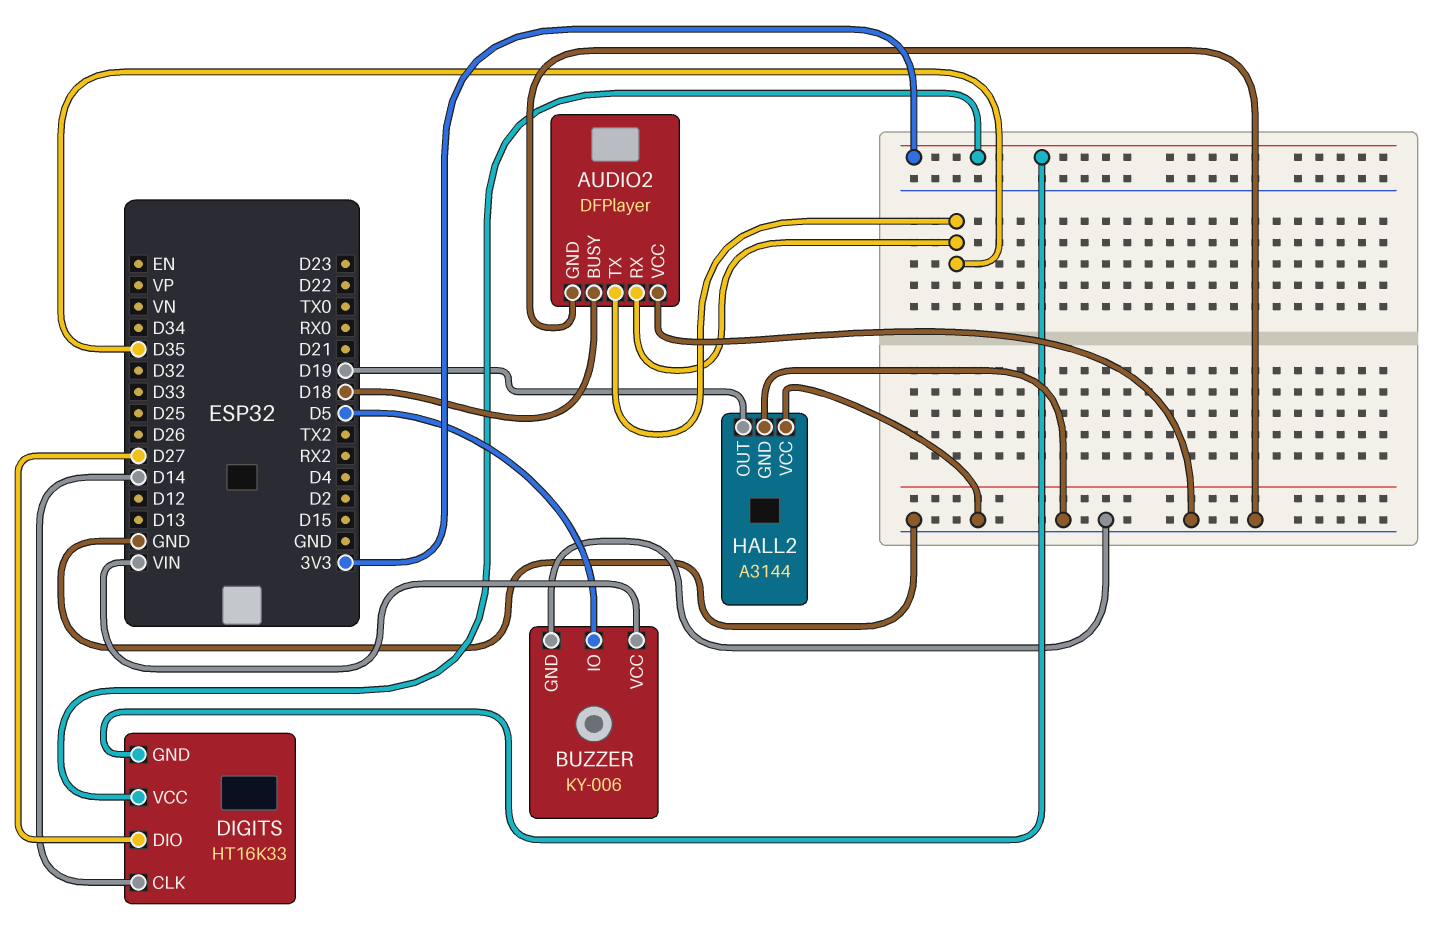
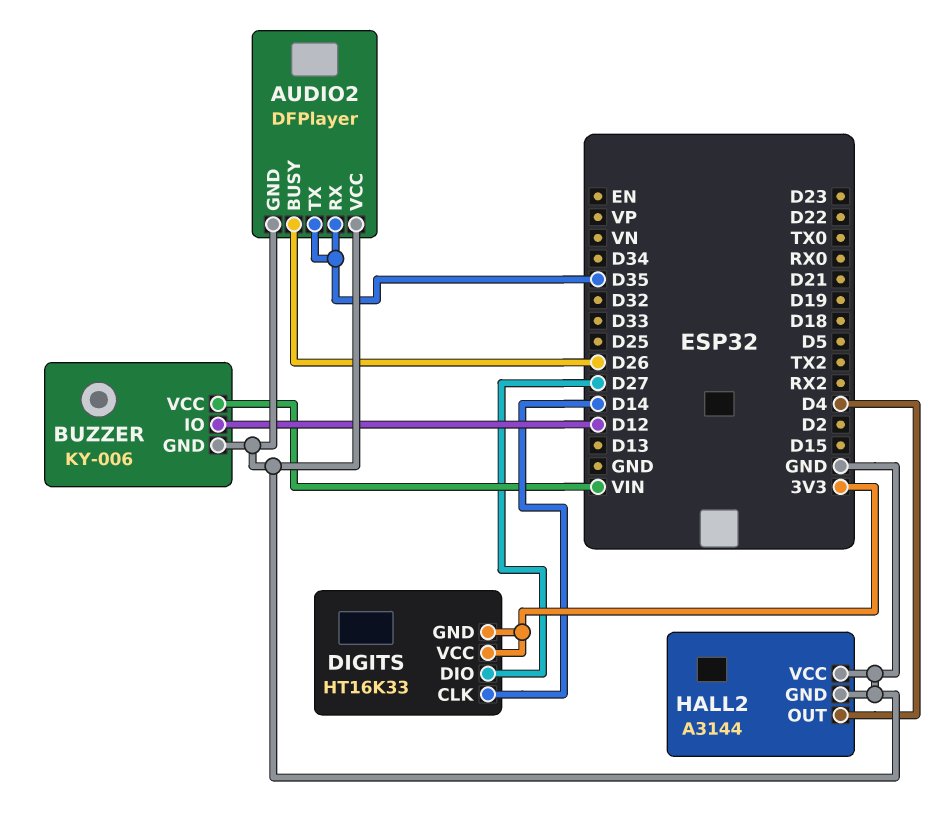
AUDIO2 pin BUSY: D18 -> D26
BUZZER pin IO: D5 -> D12
HALL2 pin OUT: D19 -> D4

